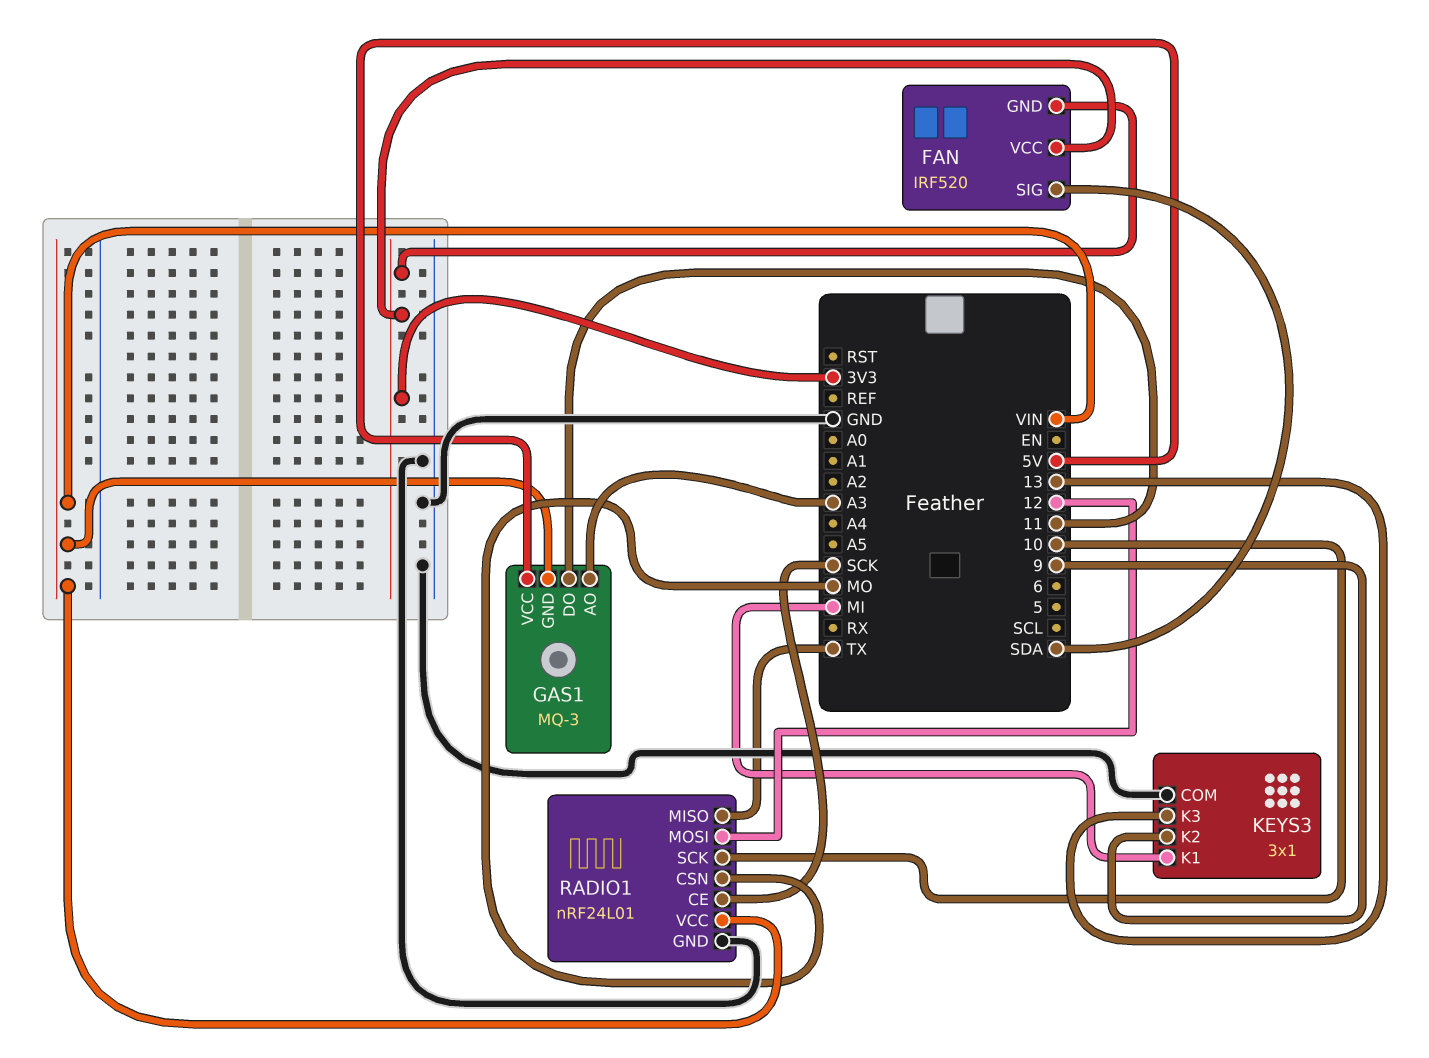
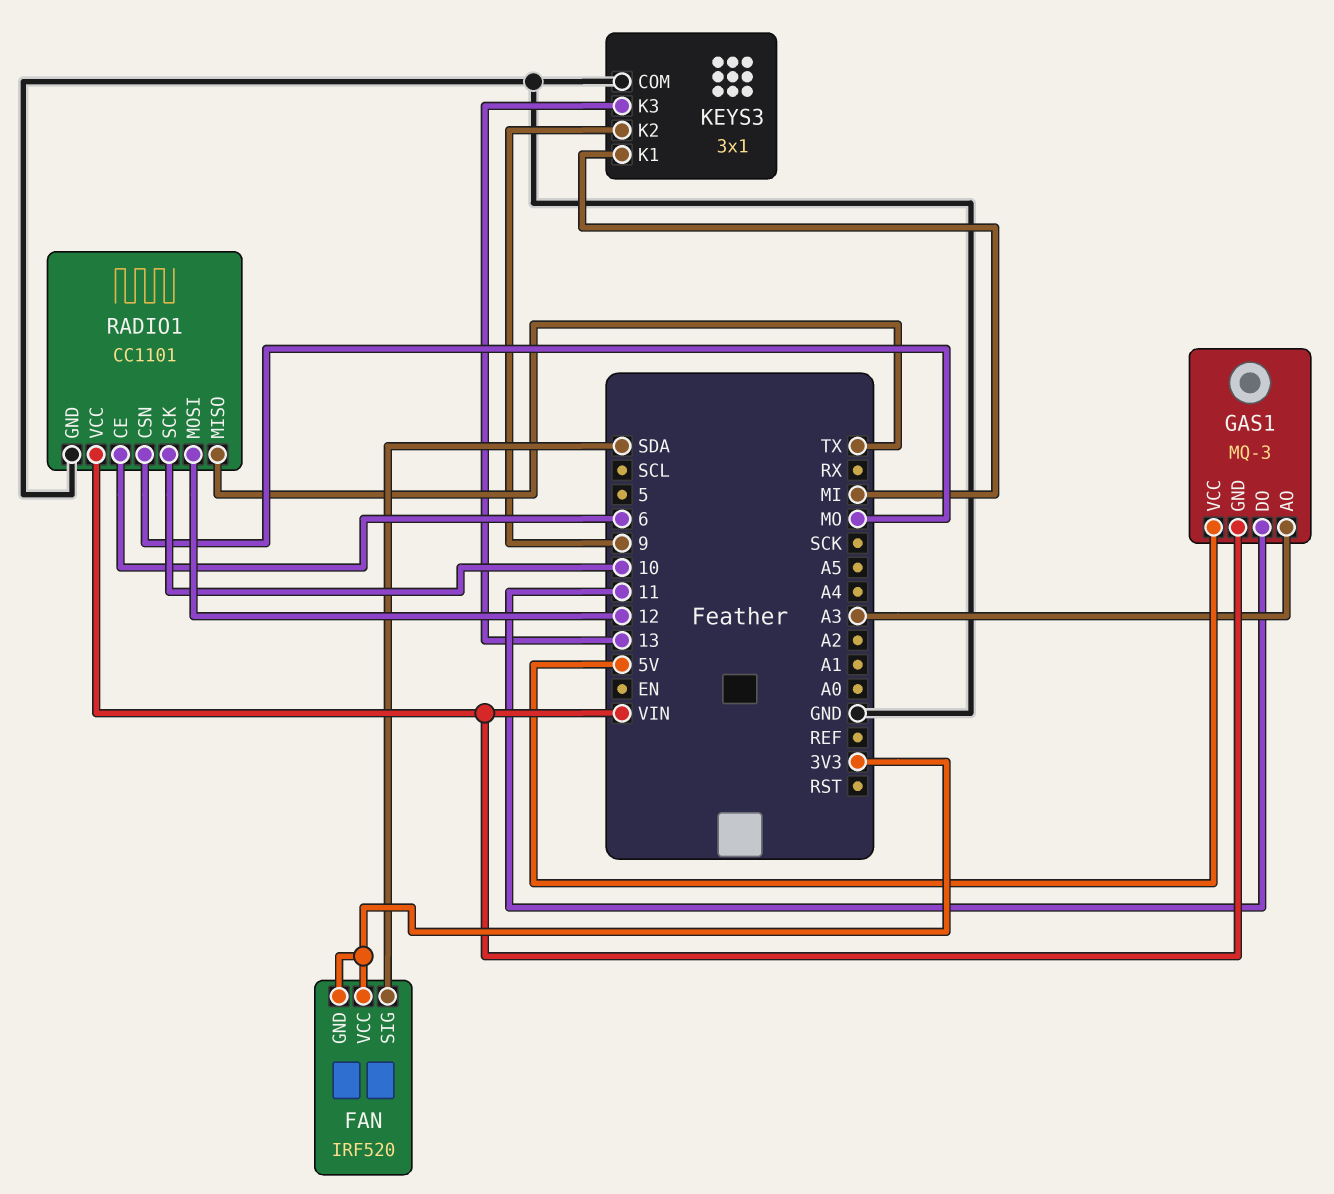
RADIO1: nRF24L01 -> CC1101
RADIO1 pin CE: SCK -> 6

